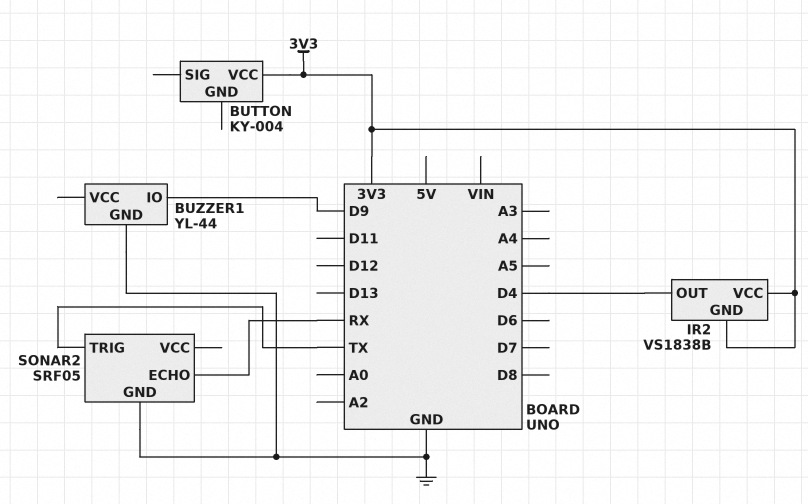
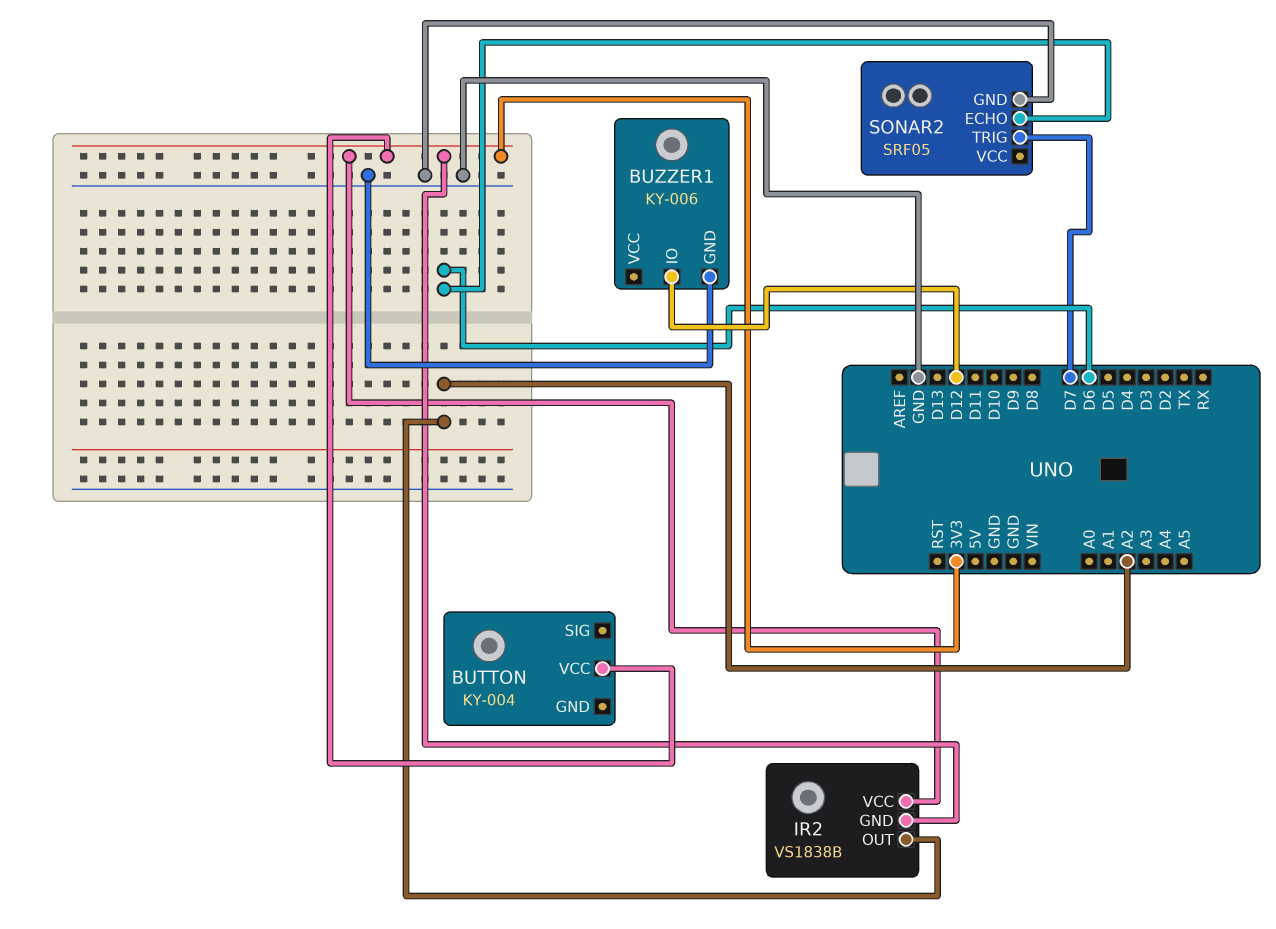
BUZZER1: YL-44 -> KY-006
BUZZER1 pin IO: D9 -> D12
IR2 pin OUT: D4 -> A2
SONAR2 pin ECHO: RX -> D6
SONAR2 pin TRIG: TX -> D7

